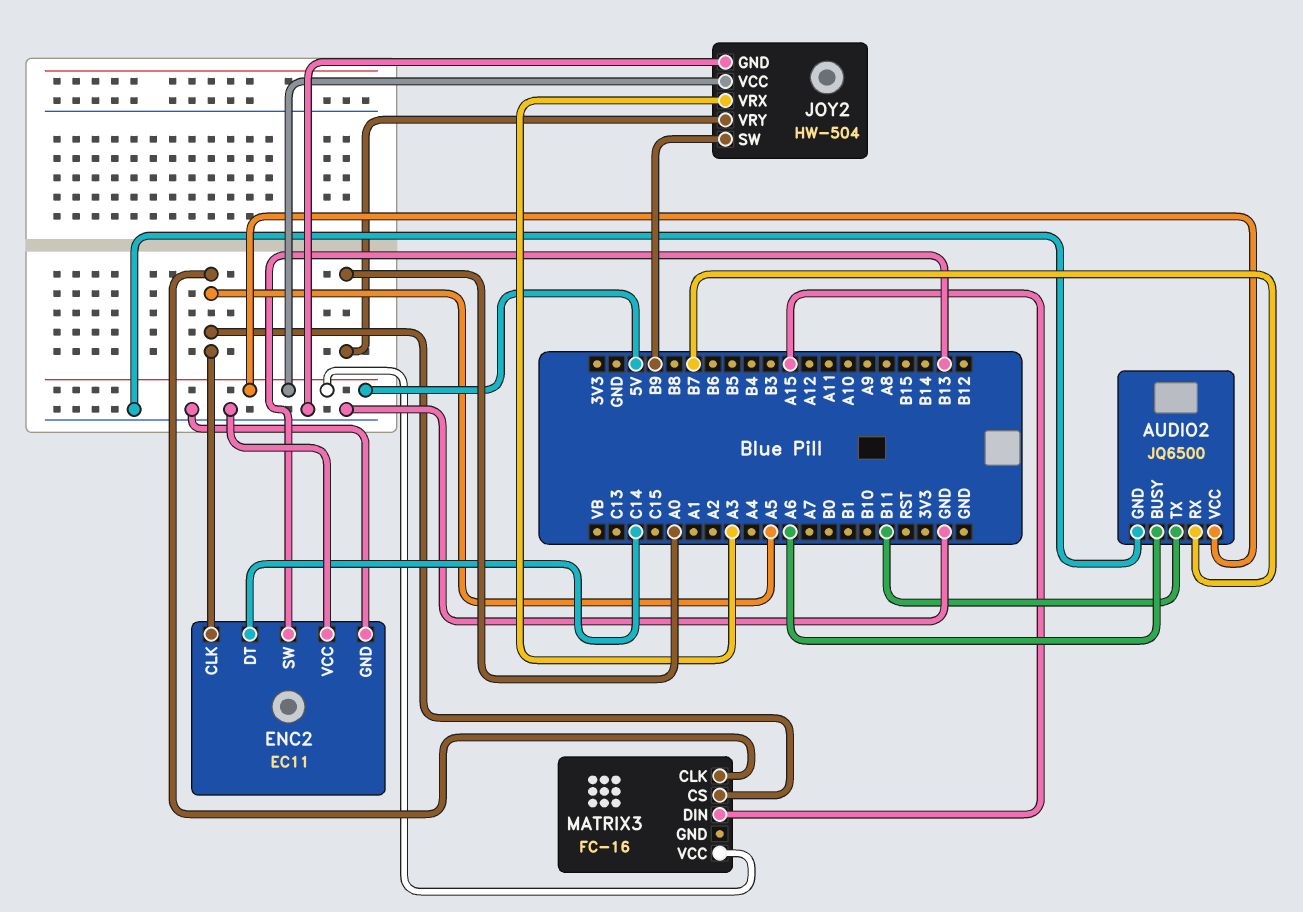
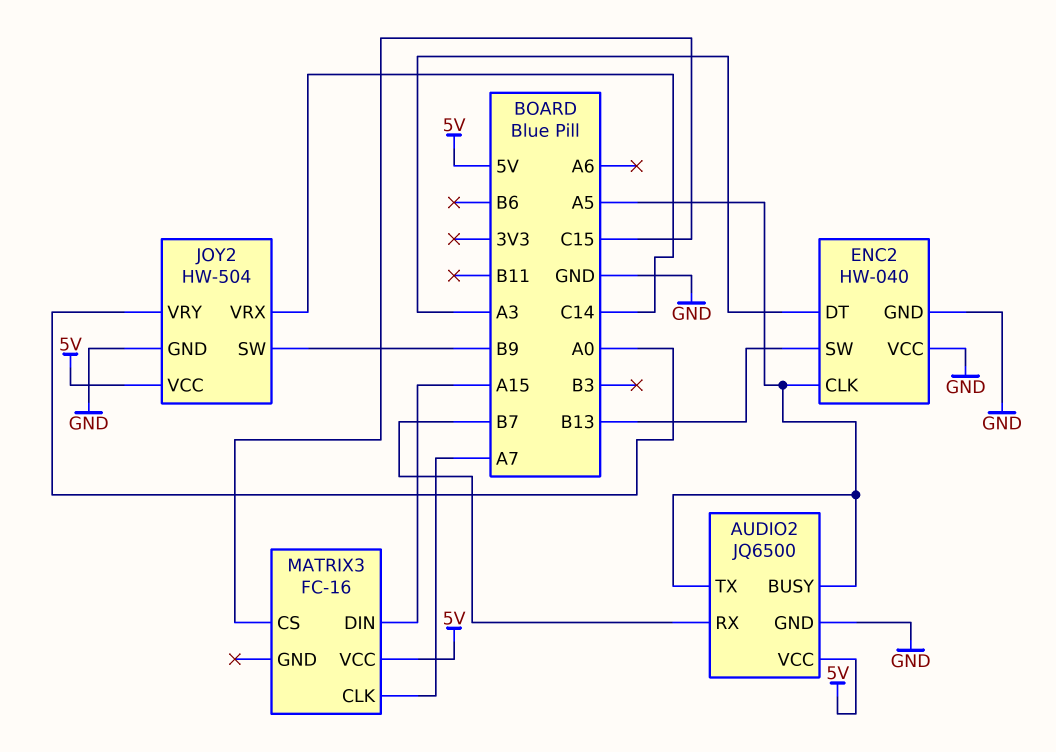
AUDIO2 pin BUSY: A6 -> A5
AUDIO2 pin TX: B11 -> A5
ENC2: EC11 -> HW-040
ENC2 pin DT: C14 -> A3
JOY2 pin VRX: A3 -> C14
MATRIX3 pin CLK: A5 -> A7
MATRIX3 pin CS: A5 -> C15

